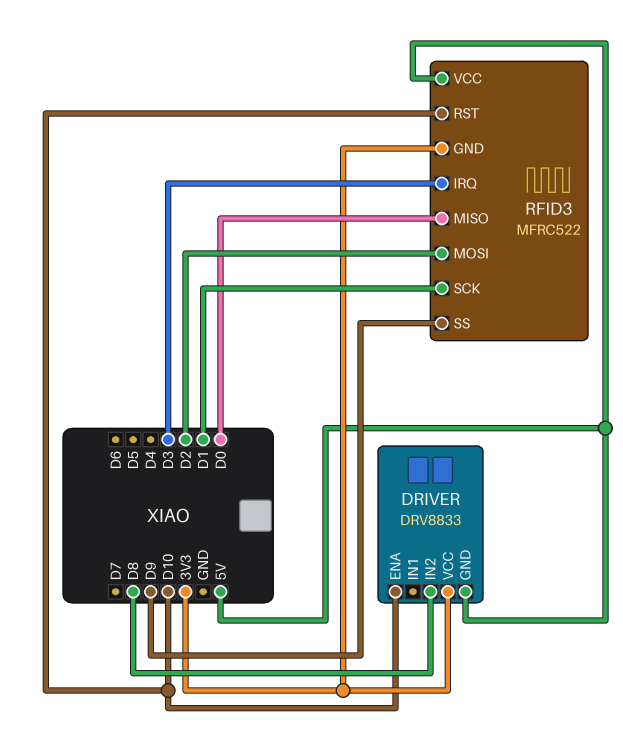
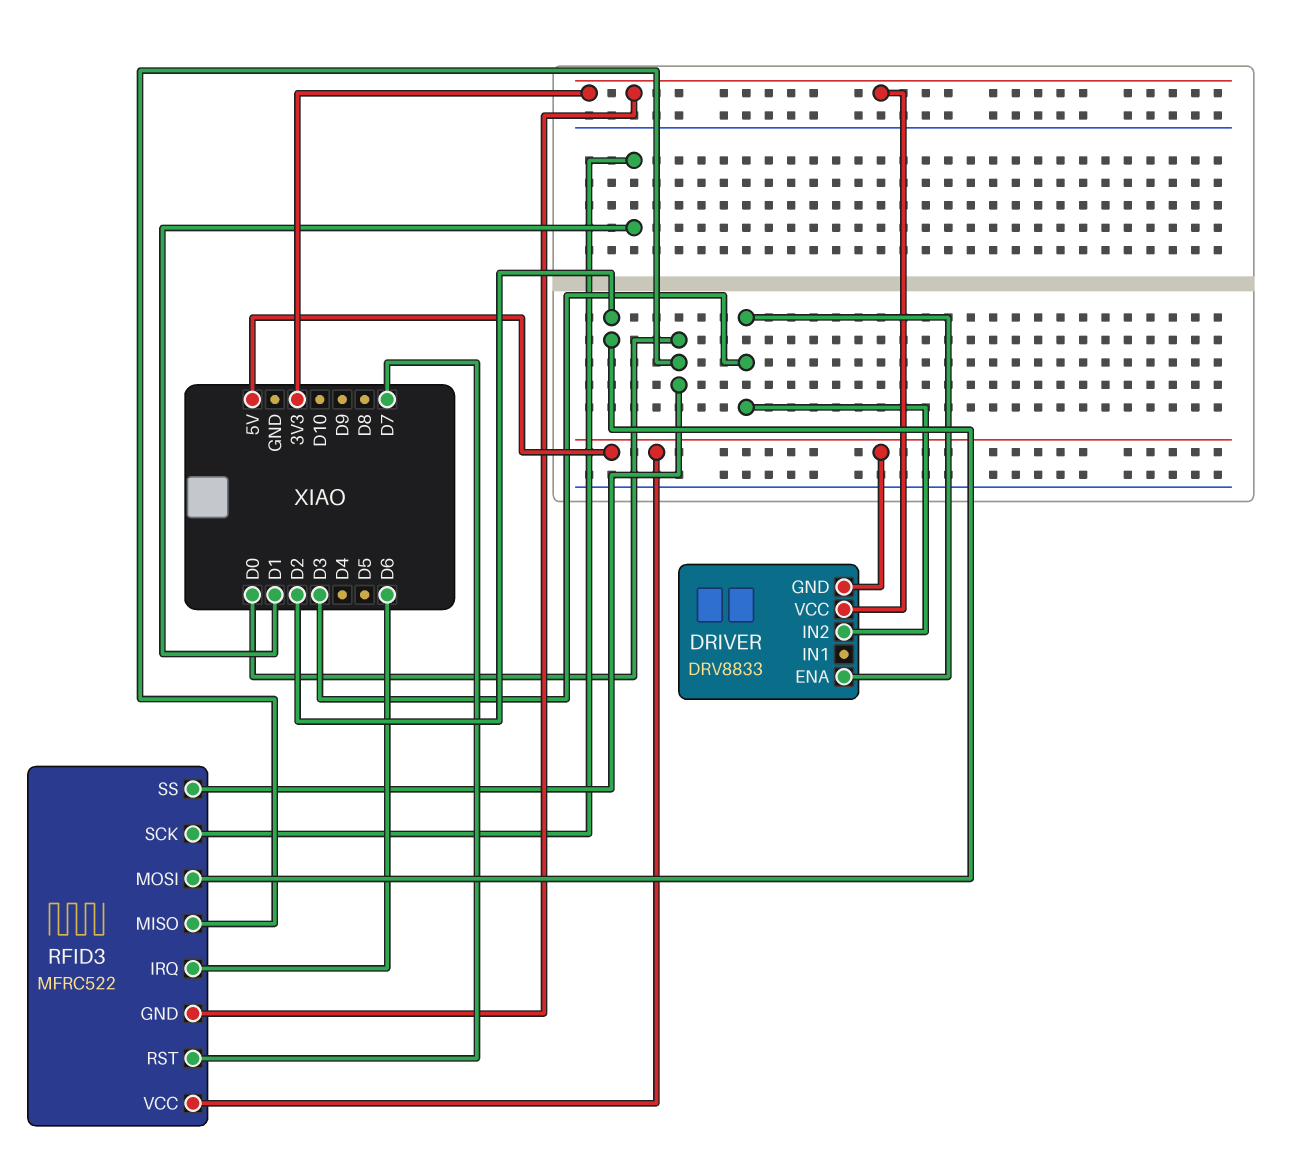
DRIVER pin ENA: D10 -> D3
DRIVER pin IN2: D8 -> D3
RFID3 pin IRQ: D3 -> D6
RFID3 pin RST: D10 -> D7
RFID3 pin SS: D9 -> D0

